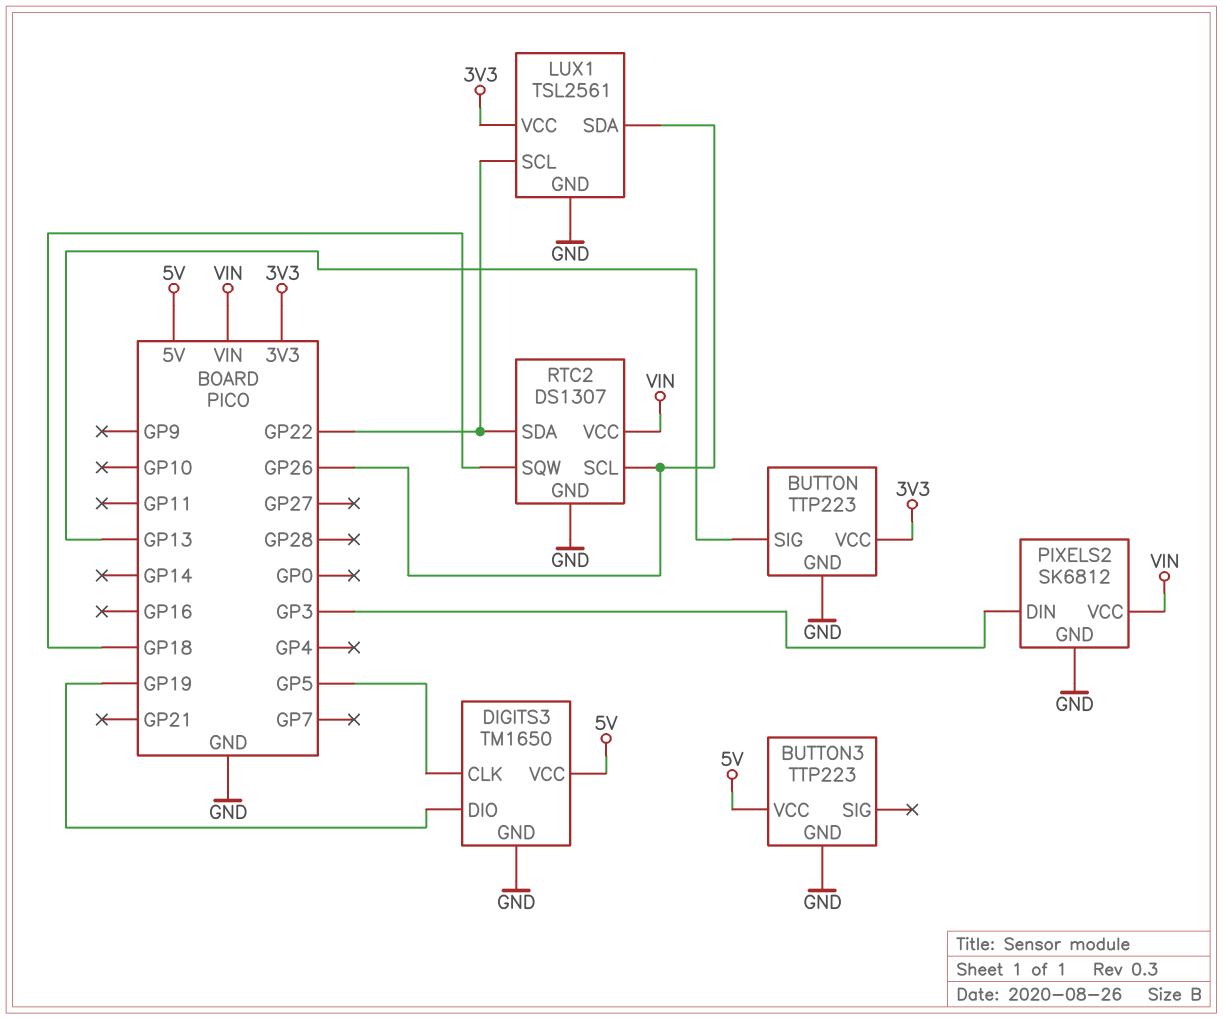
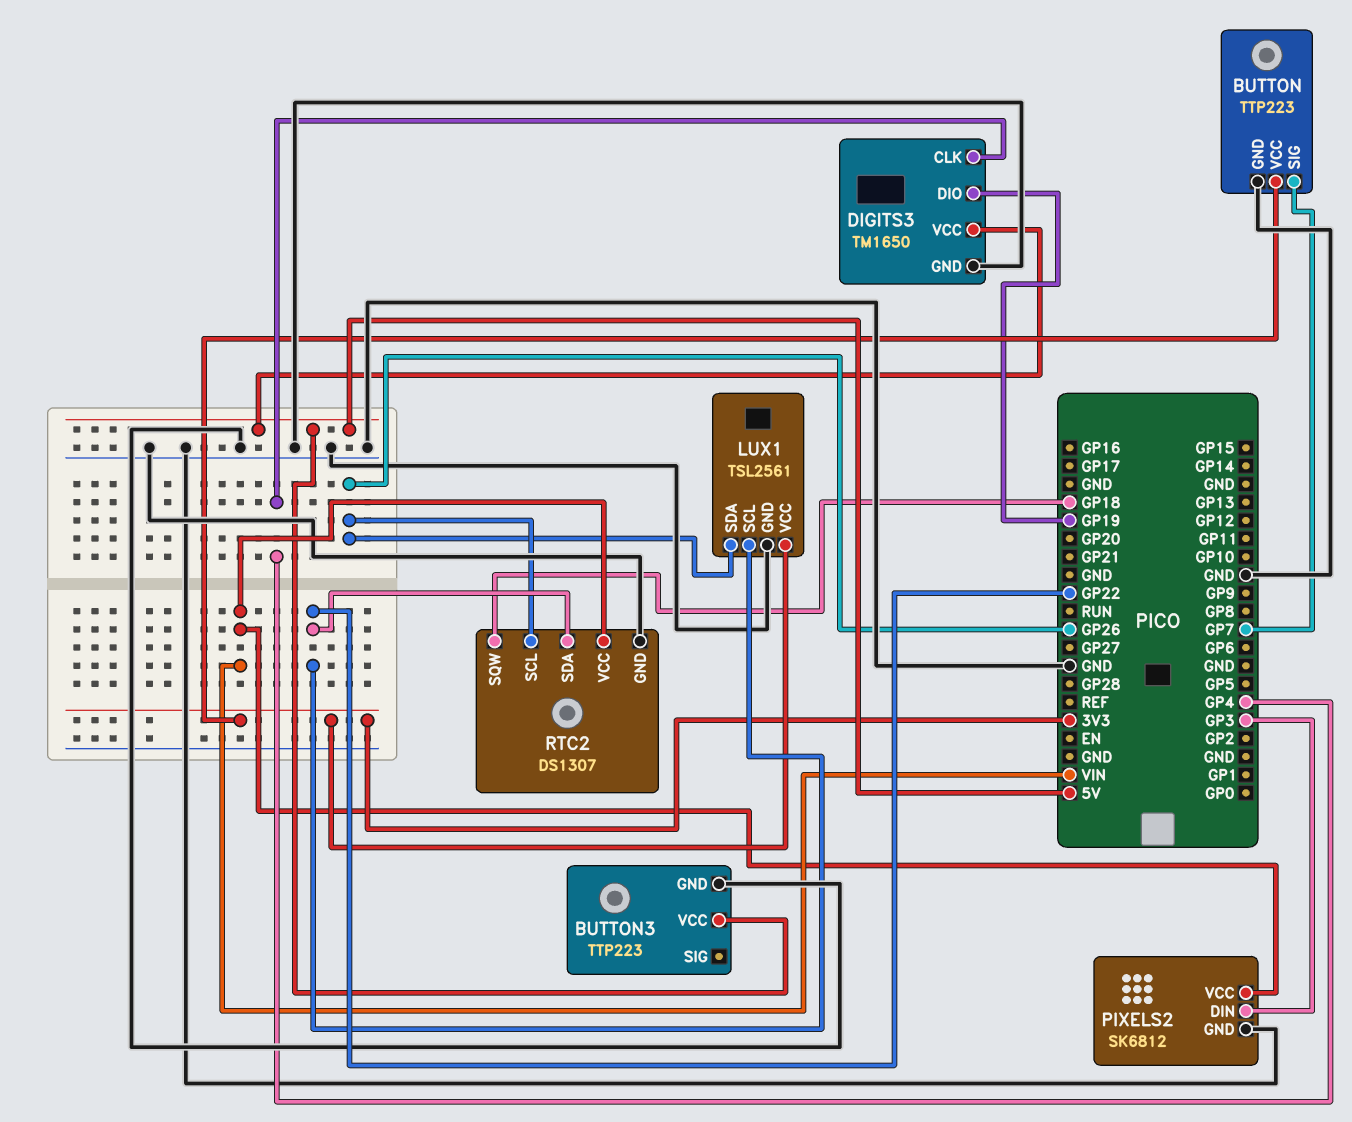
BUTTON pin SIG: GP13 -> GP7
DIGITS3 pin CLK: GP5 -> GP4

